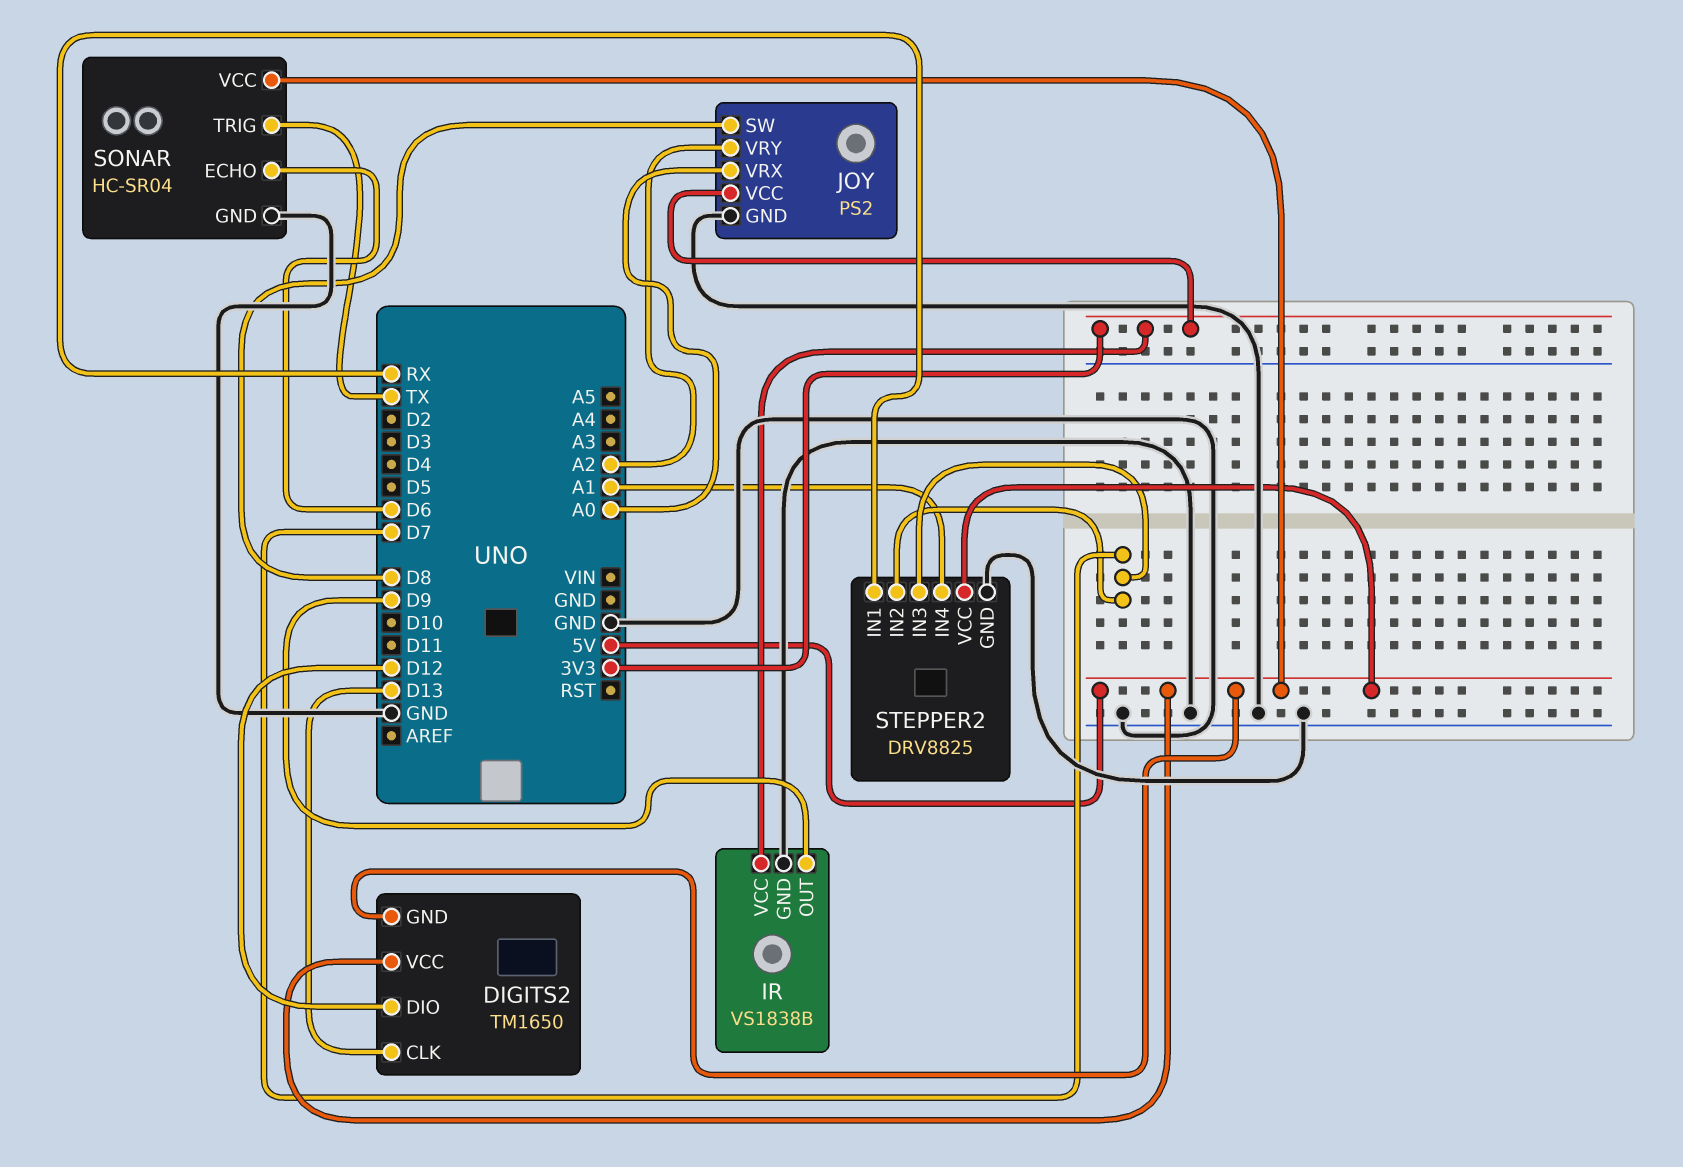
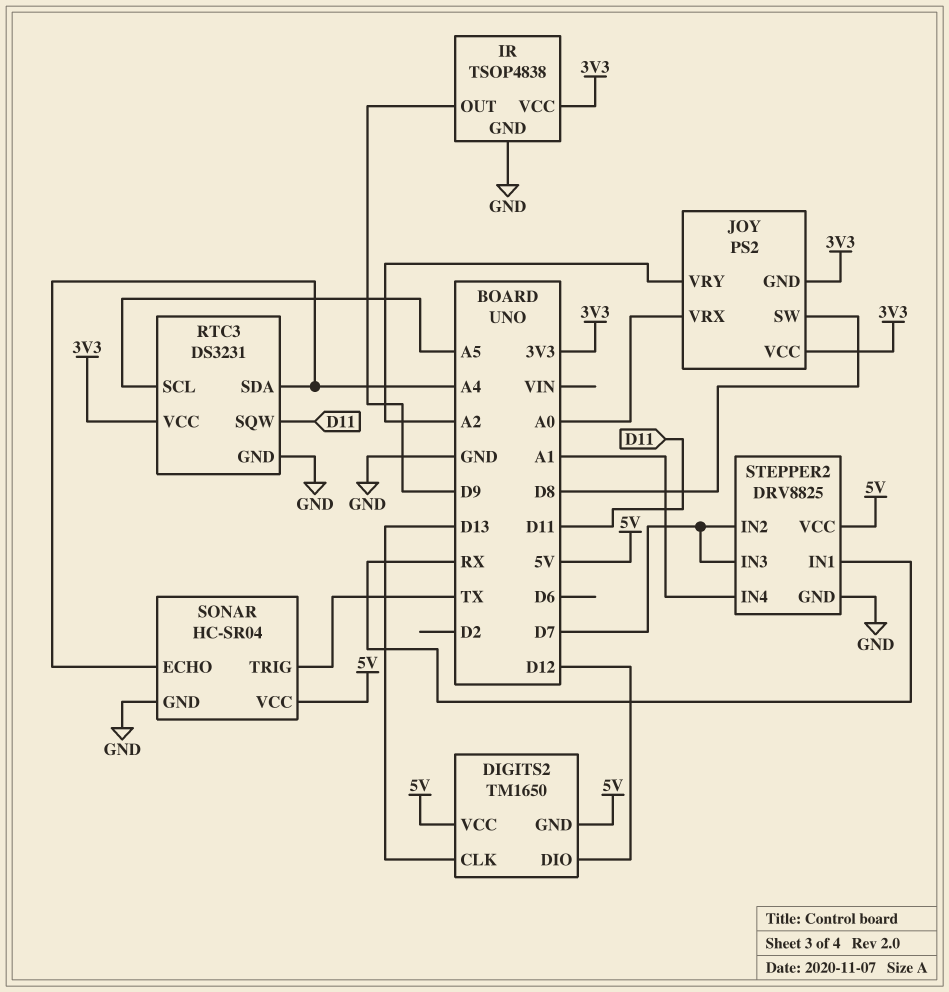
IR: VS1838B -> TSOP4838
JOY pin GND: GND -> 3V3
RTC3: none -> DS3231
RTC3 pin GND: none -> GND
RTC3 pin SCL: none -> A5
RTC3 pin SDA: none -> A4
RTC3 pin SQW: none -> D11
RTC3 pin VCC: none -> 3V3
SONAR pin ECHO: D6 -> A4

